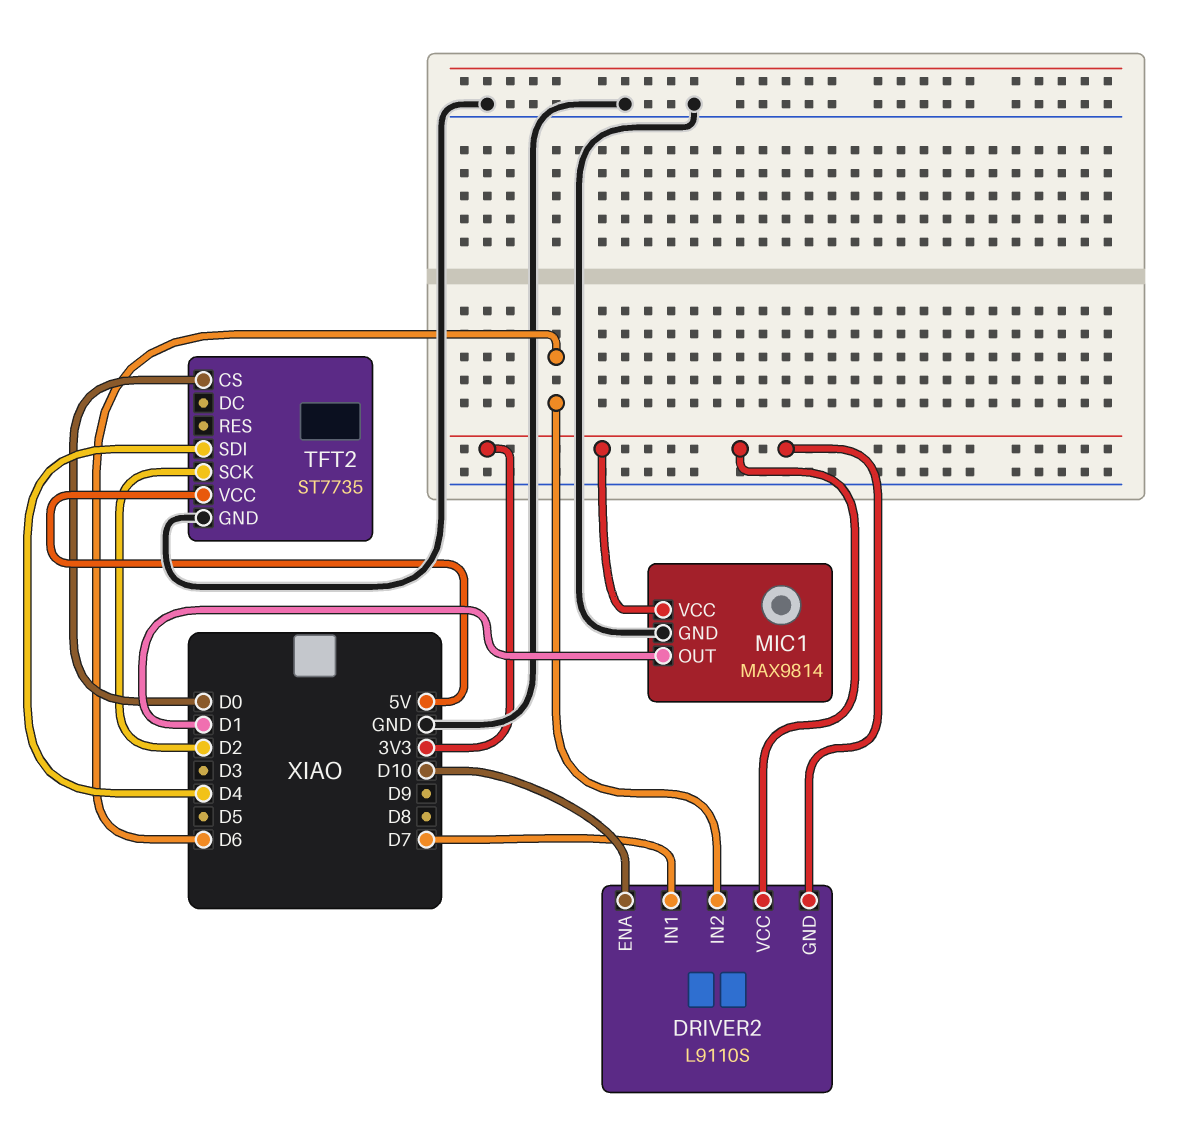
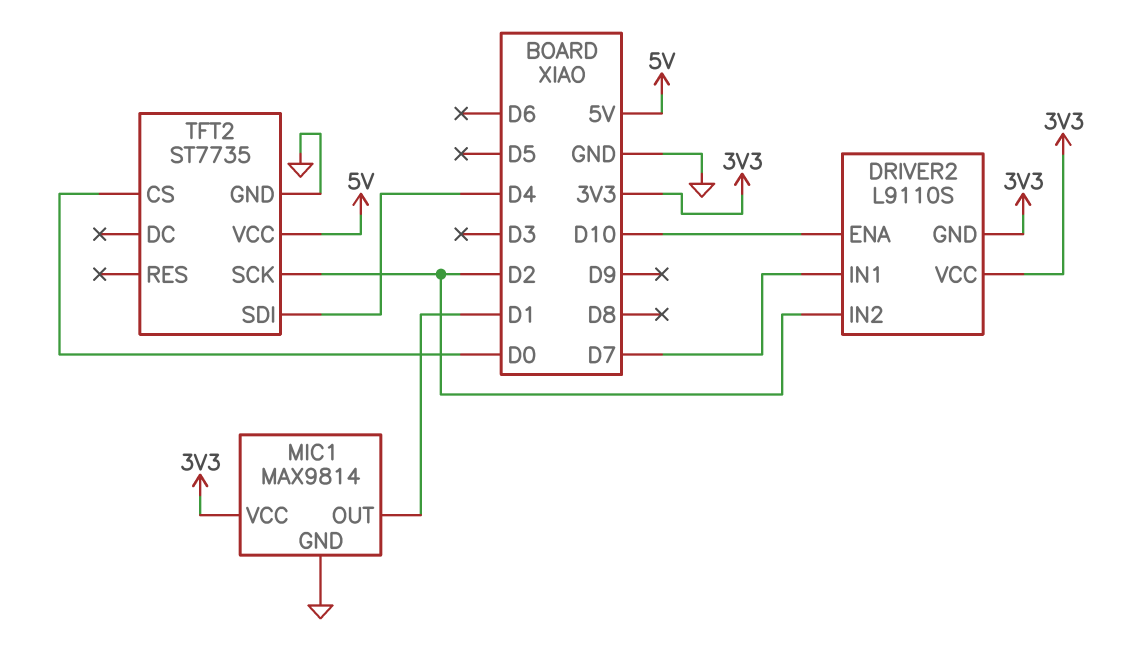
DRIVER2 pin IN2: D6 -> D2

